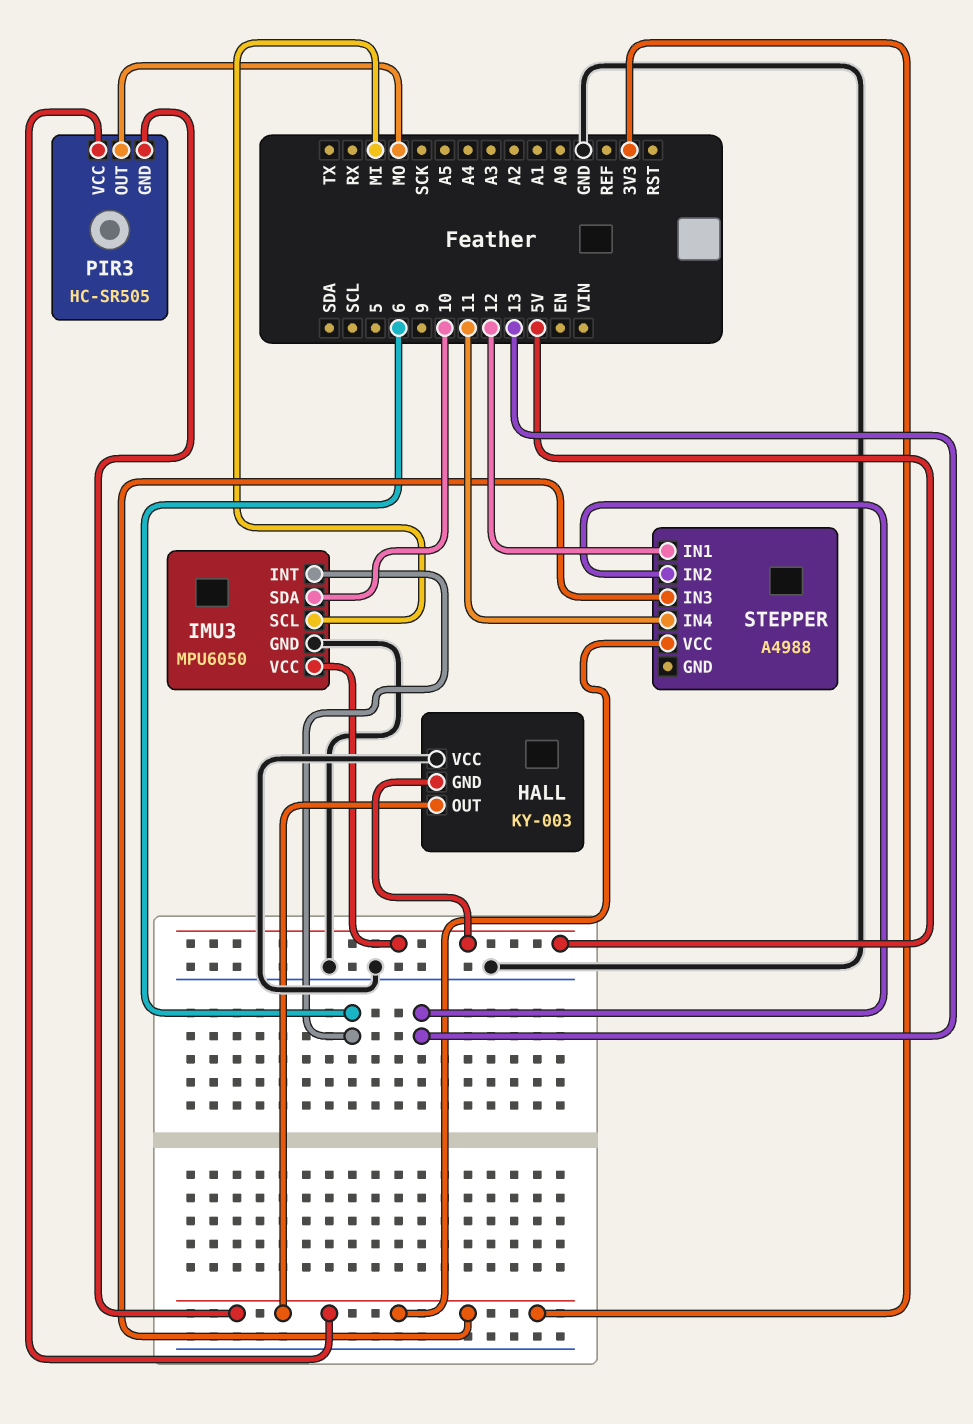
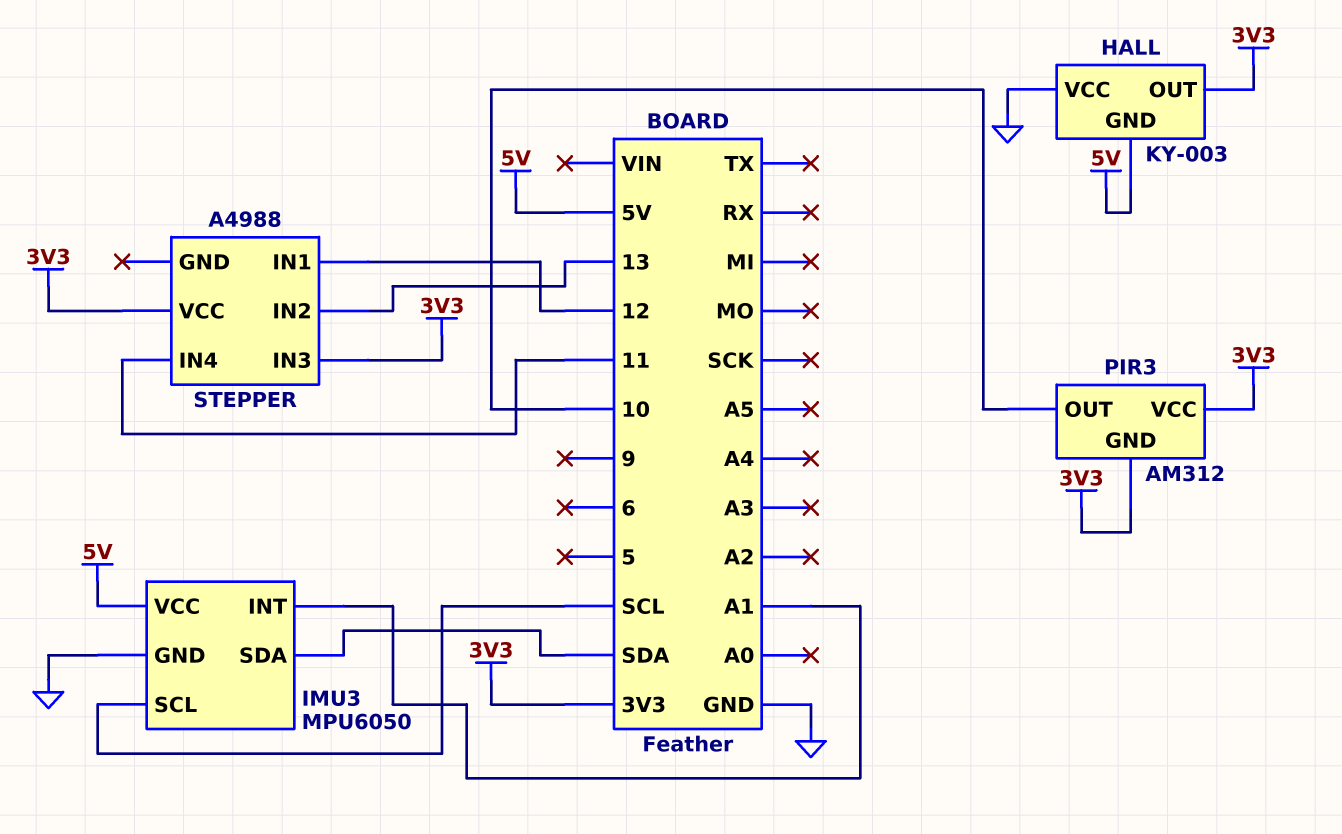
IMU3 pin INT: 6 -> A1
IMU3 pin SCL: MI -> SCL
IMU3 pin SDA: 10 -> SDA
PIR3: HC-SR505 -> AM312
PIR3 pin OUT: MO -> 10

